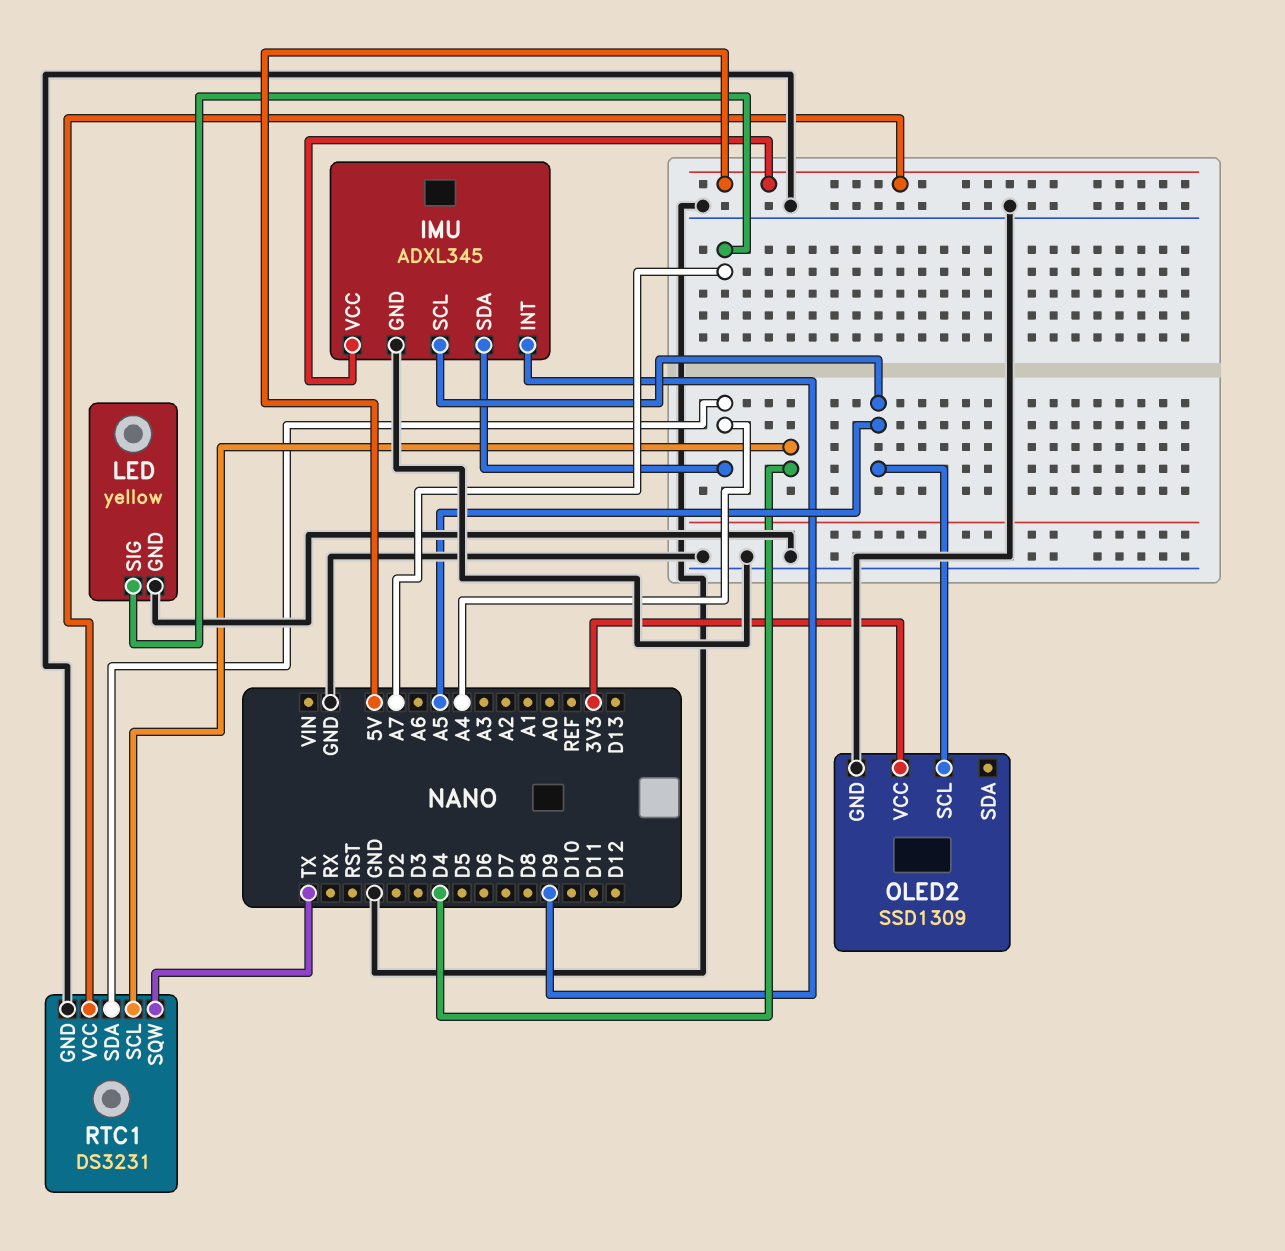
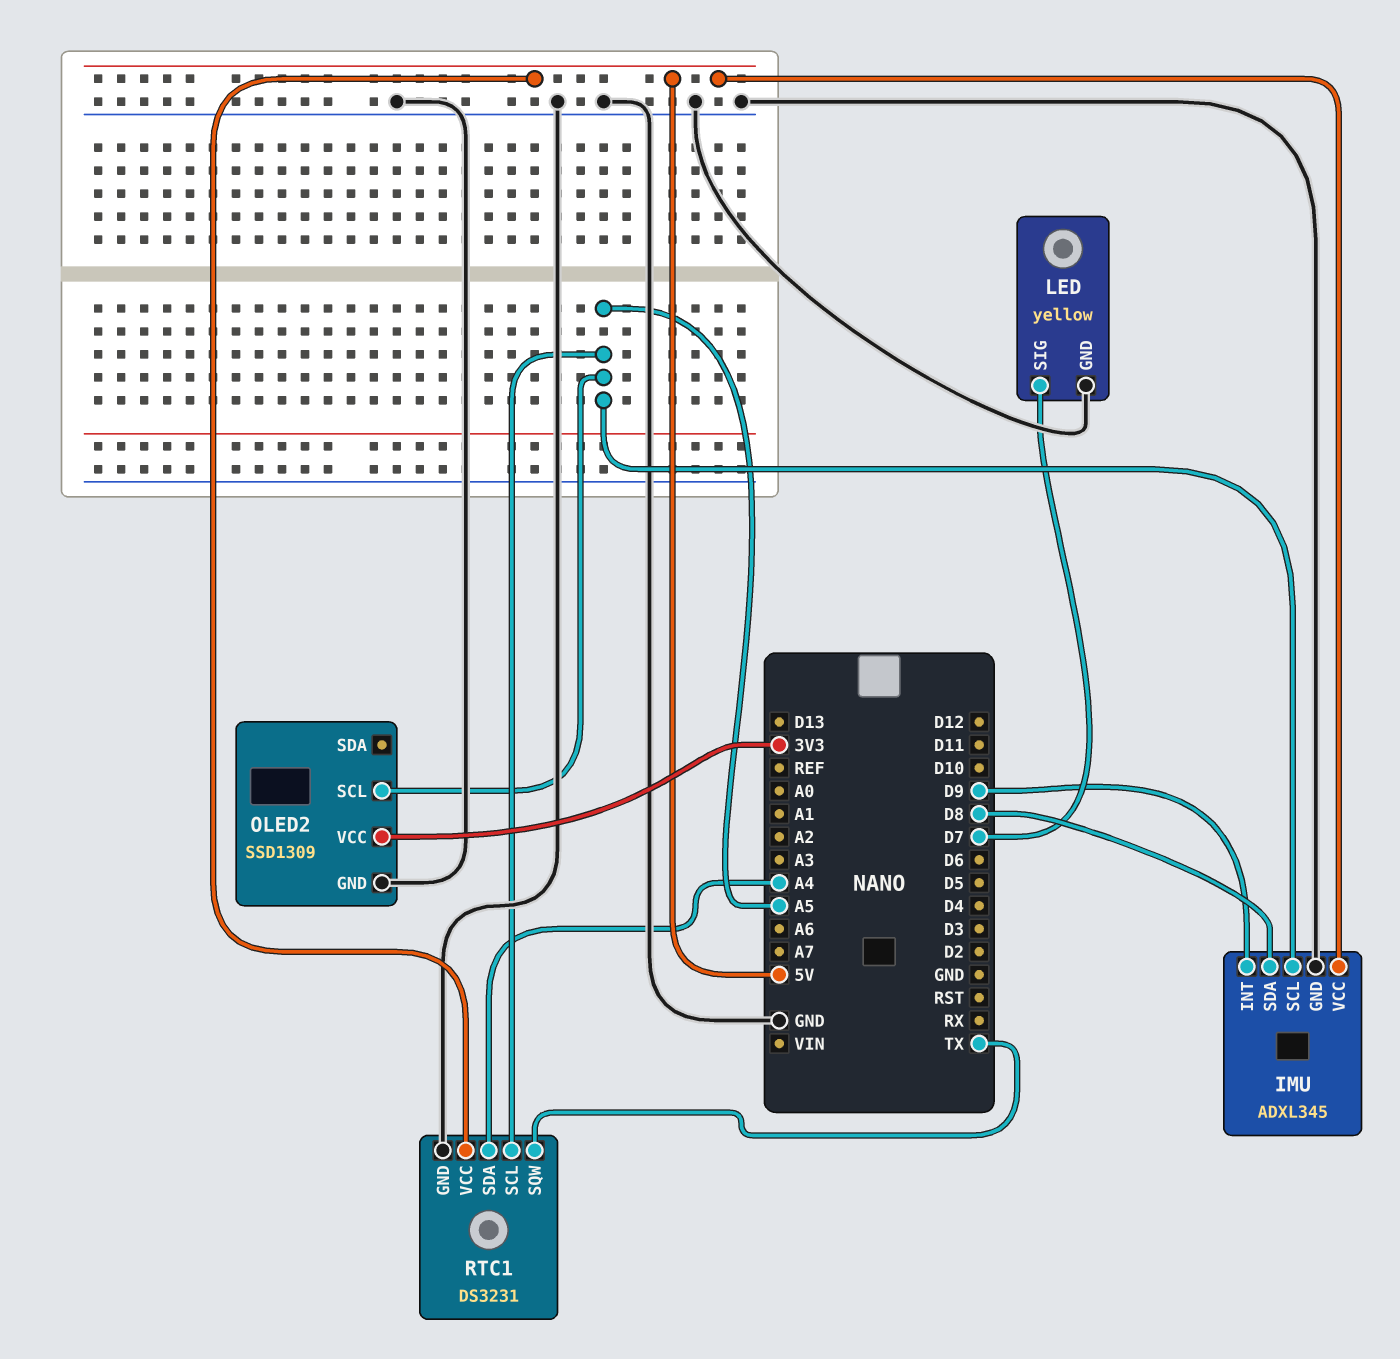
IMU pin SDA: A4 -> D8
LED pin SIG: A7 -> D7
RTC1 pin SCL: D4 -> A5

